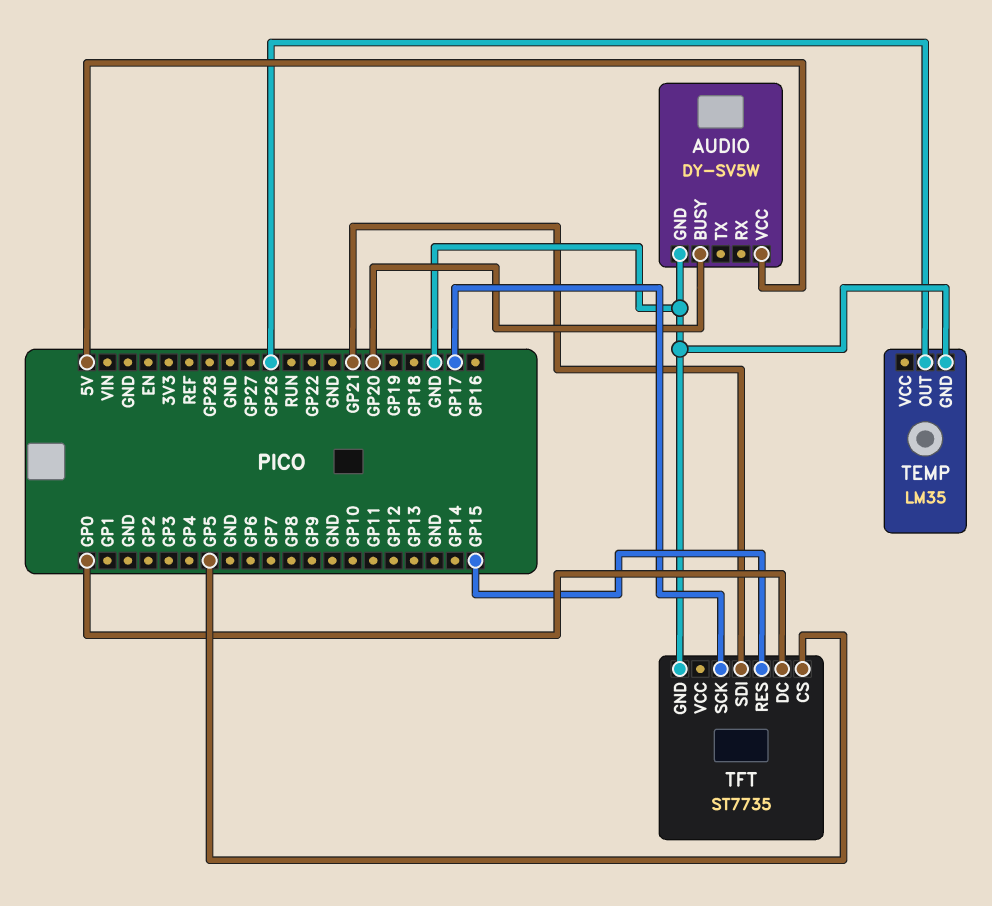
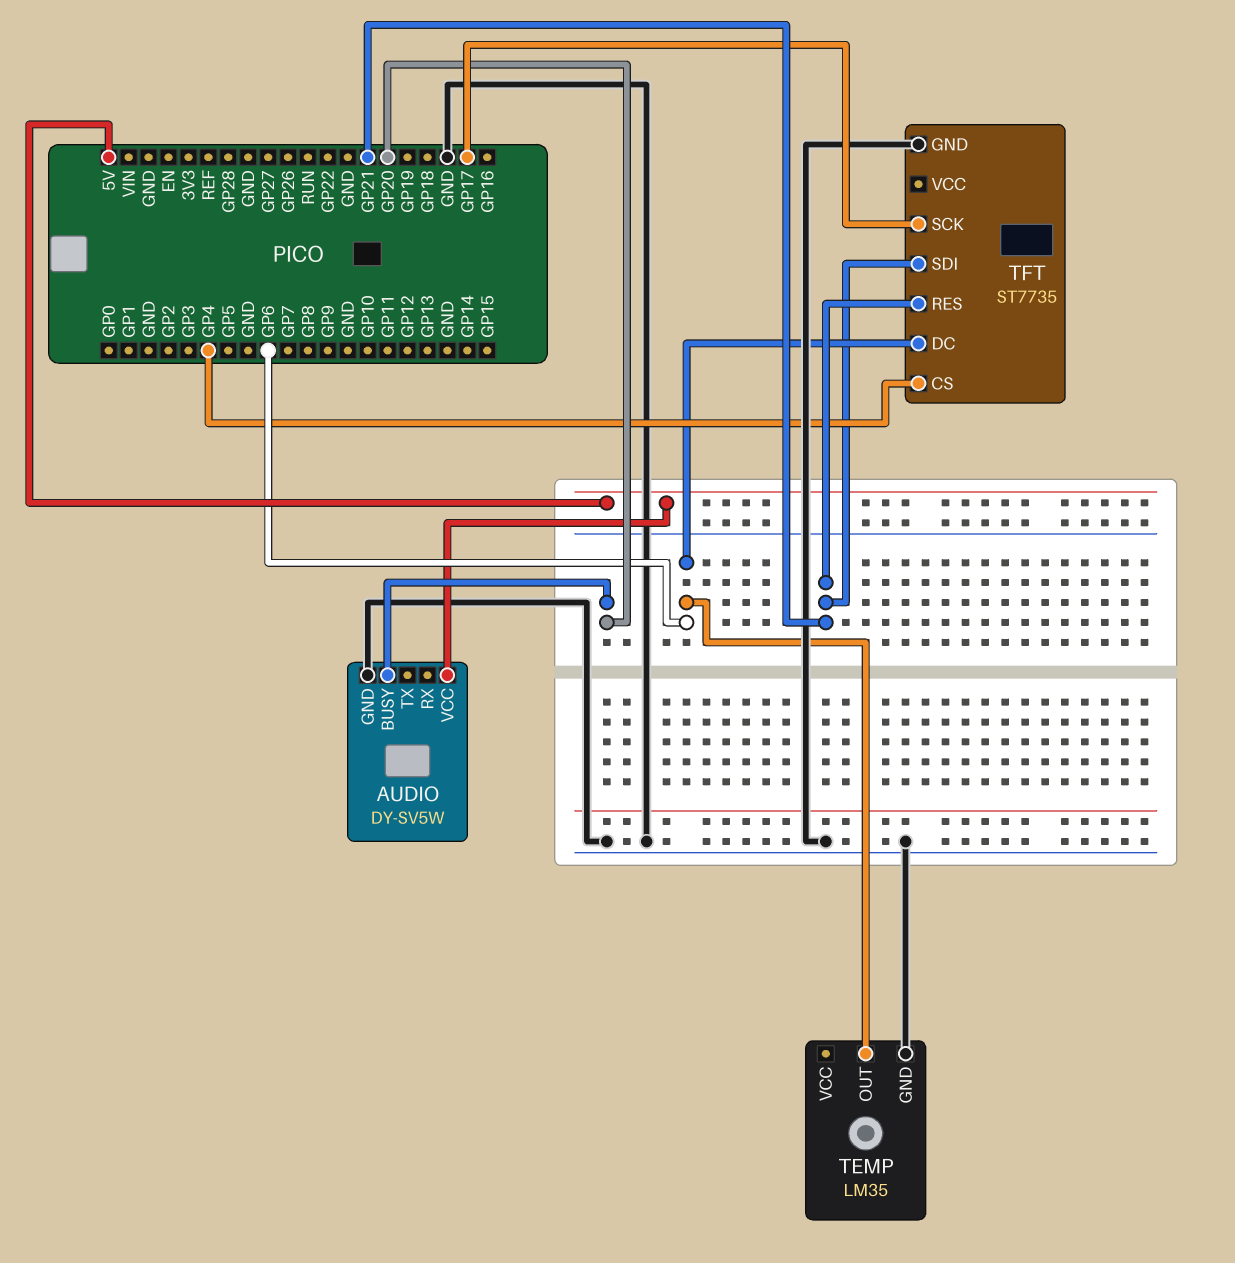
TEMP pin OUT: GP26 -> GP6
TFT pin CS: GP5 -> GP4
TFT pin DC: GP0 -> GP6
TFT pin RES: GP15 -> GP21

